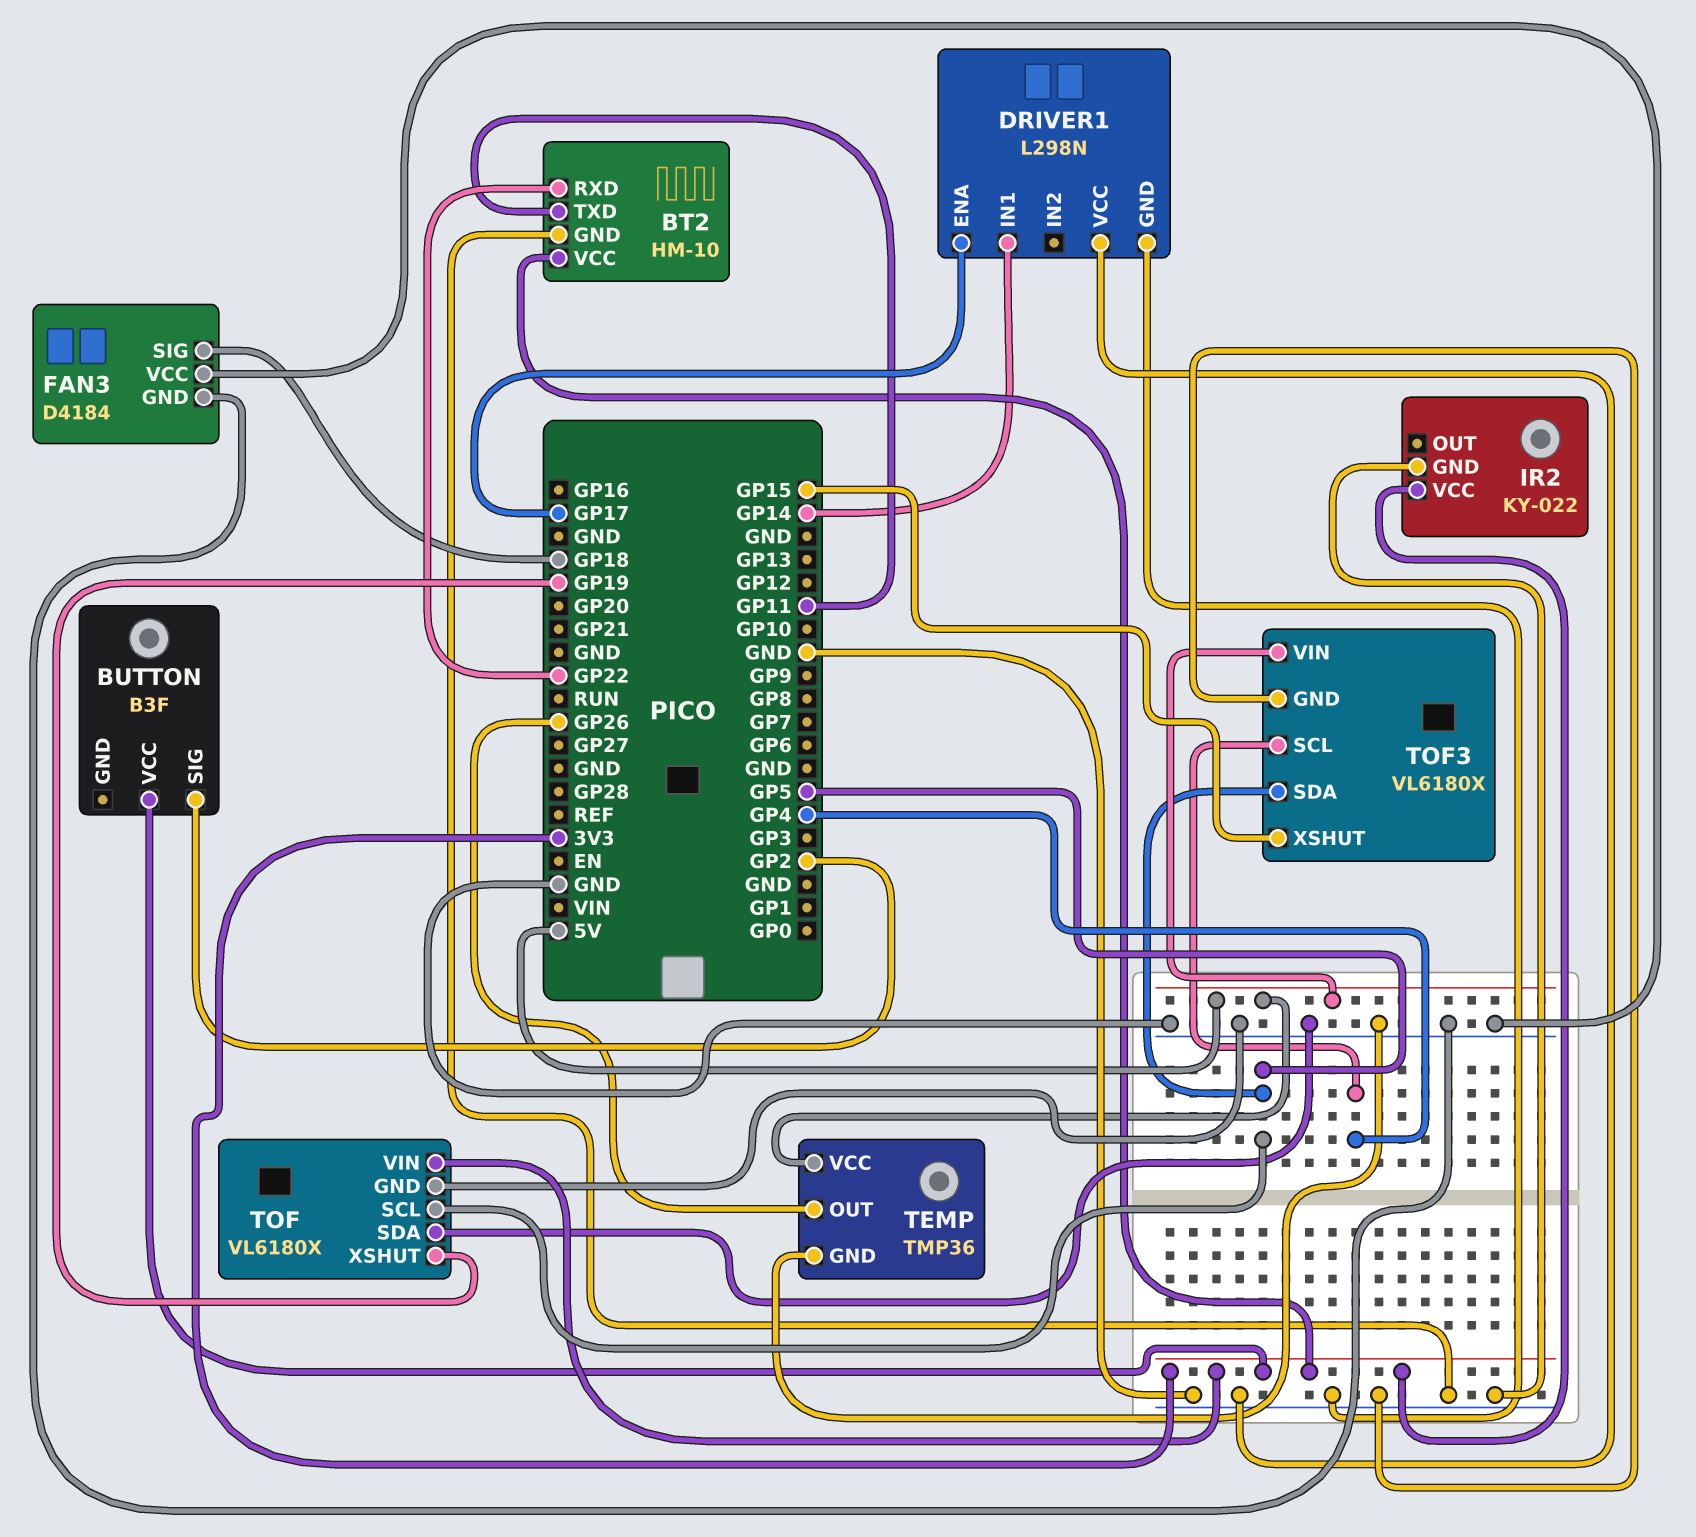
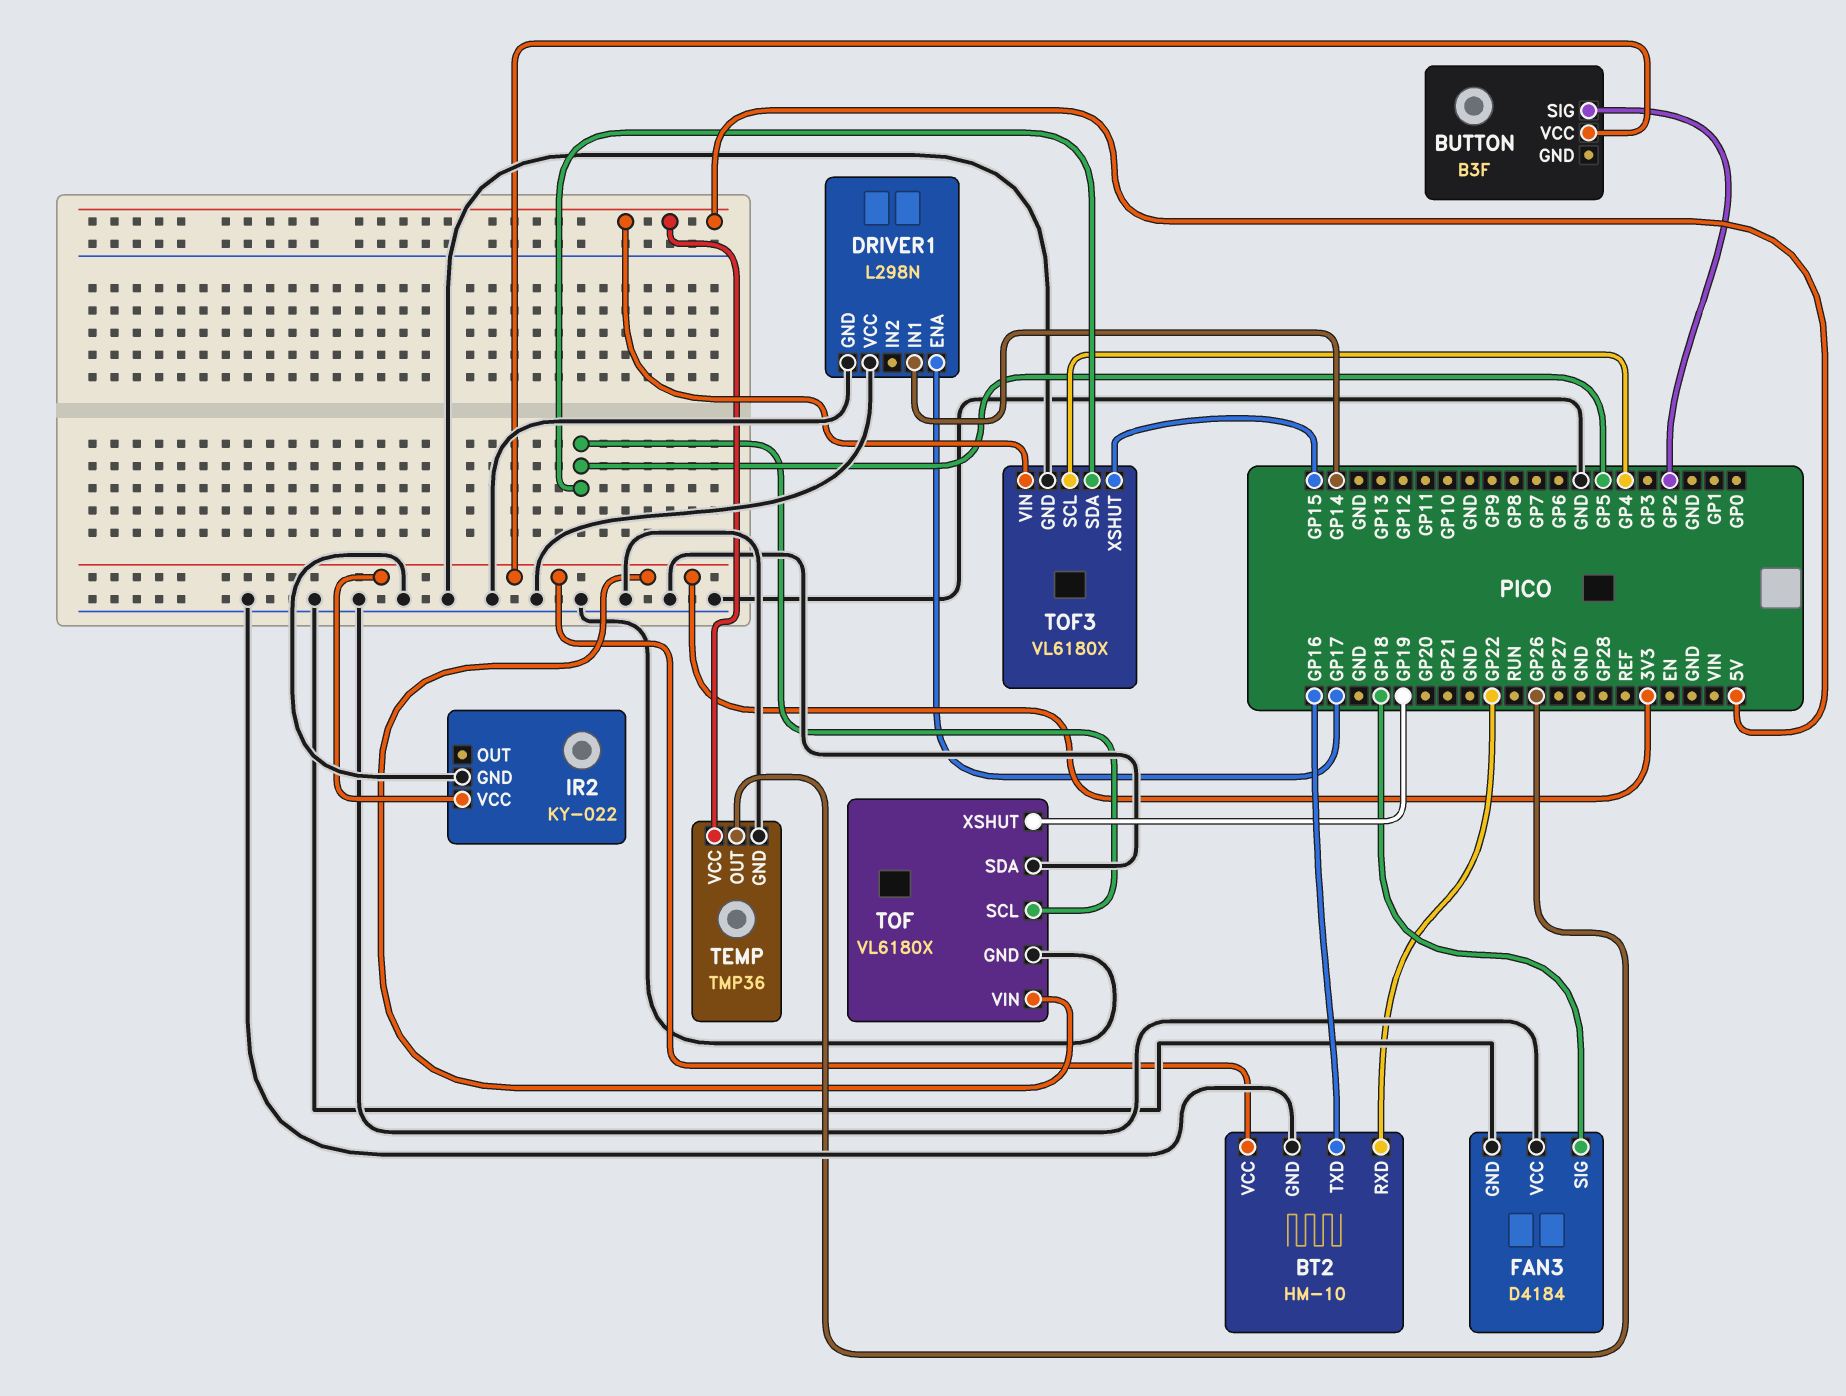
BT2 pin TXD: GP11 -> GP16

